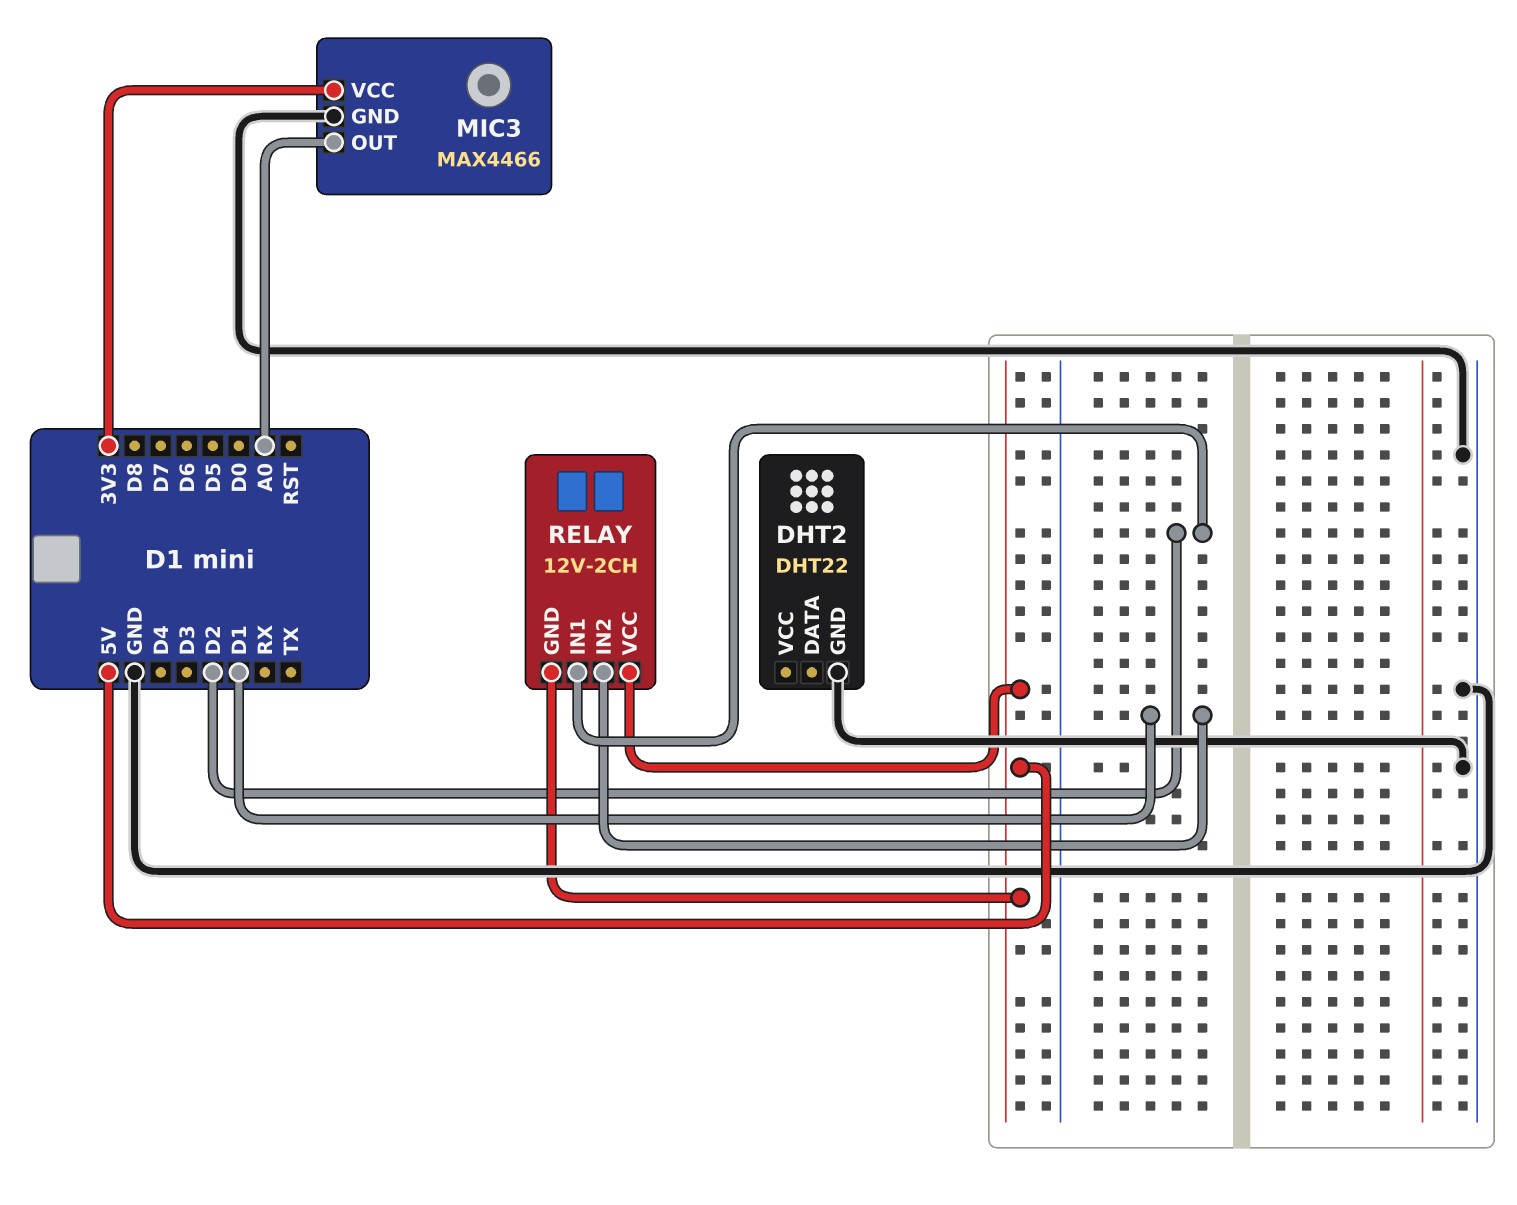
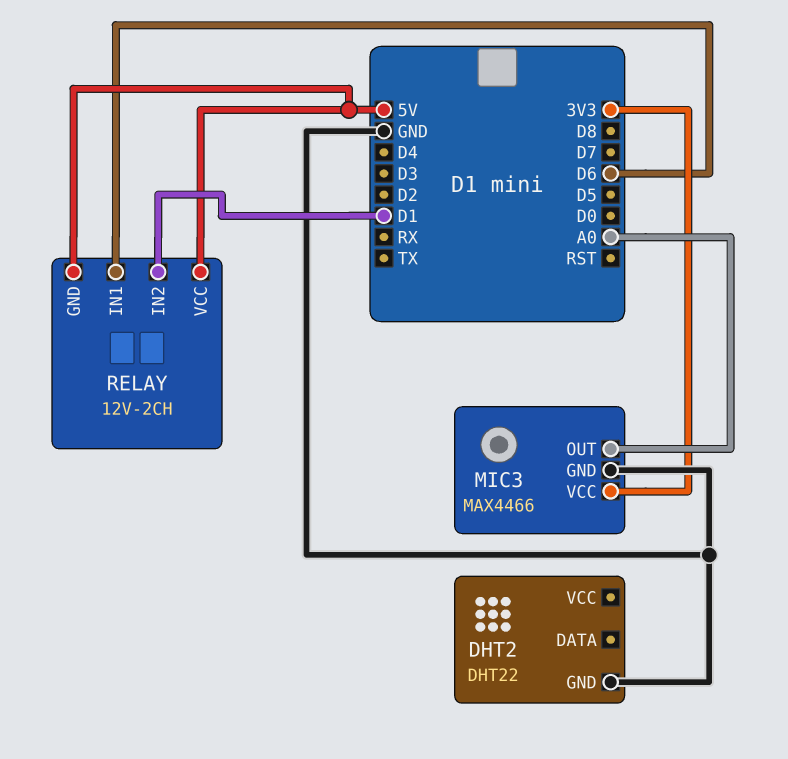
RELAY pin IN1: D2 -> D6

